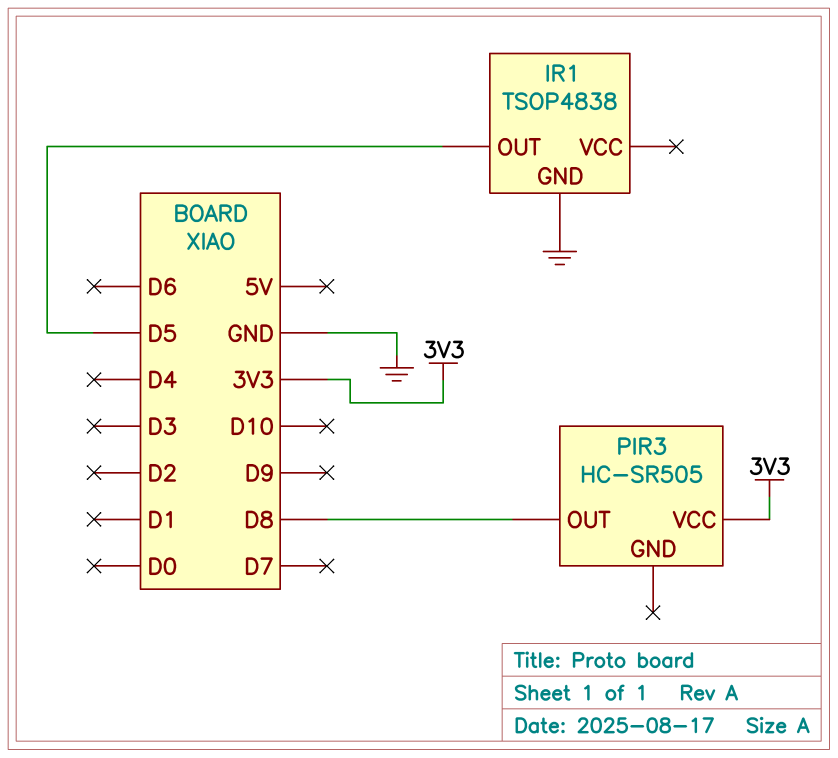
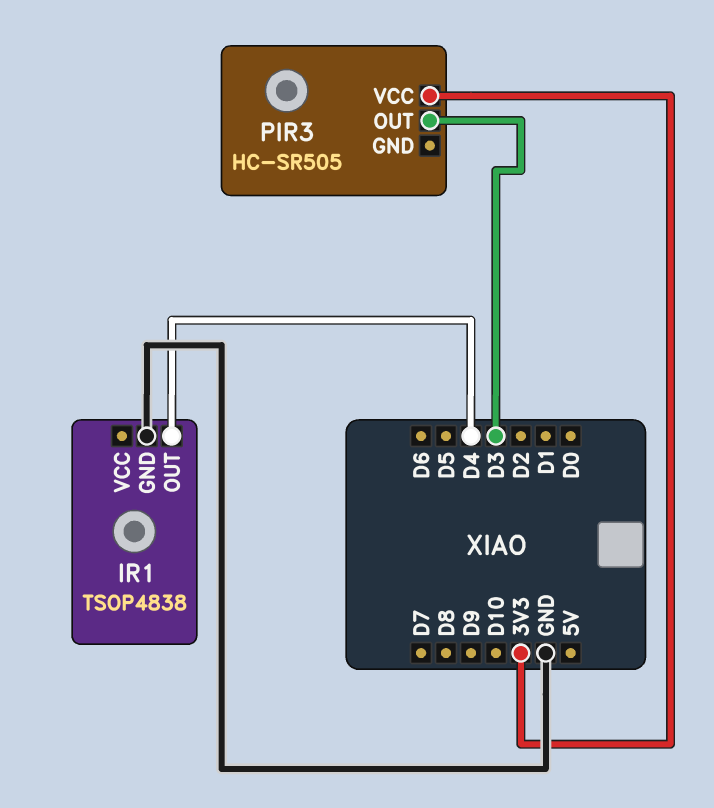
IR1 pin OUT: D5 -> D4
PIR3 pin OUT: D8 -> D3

